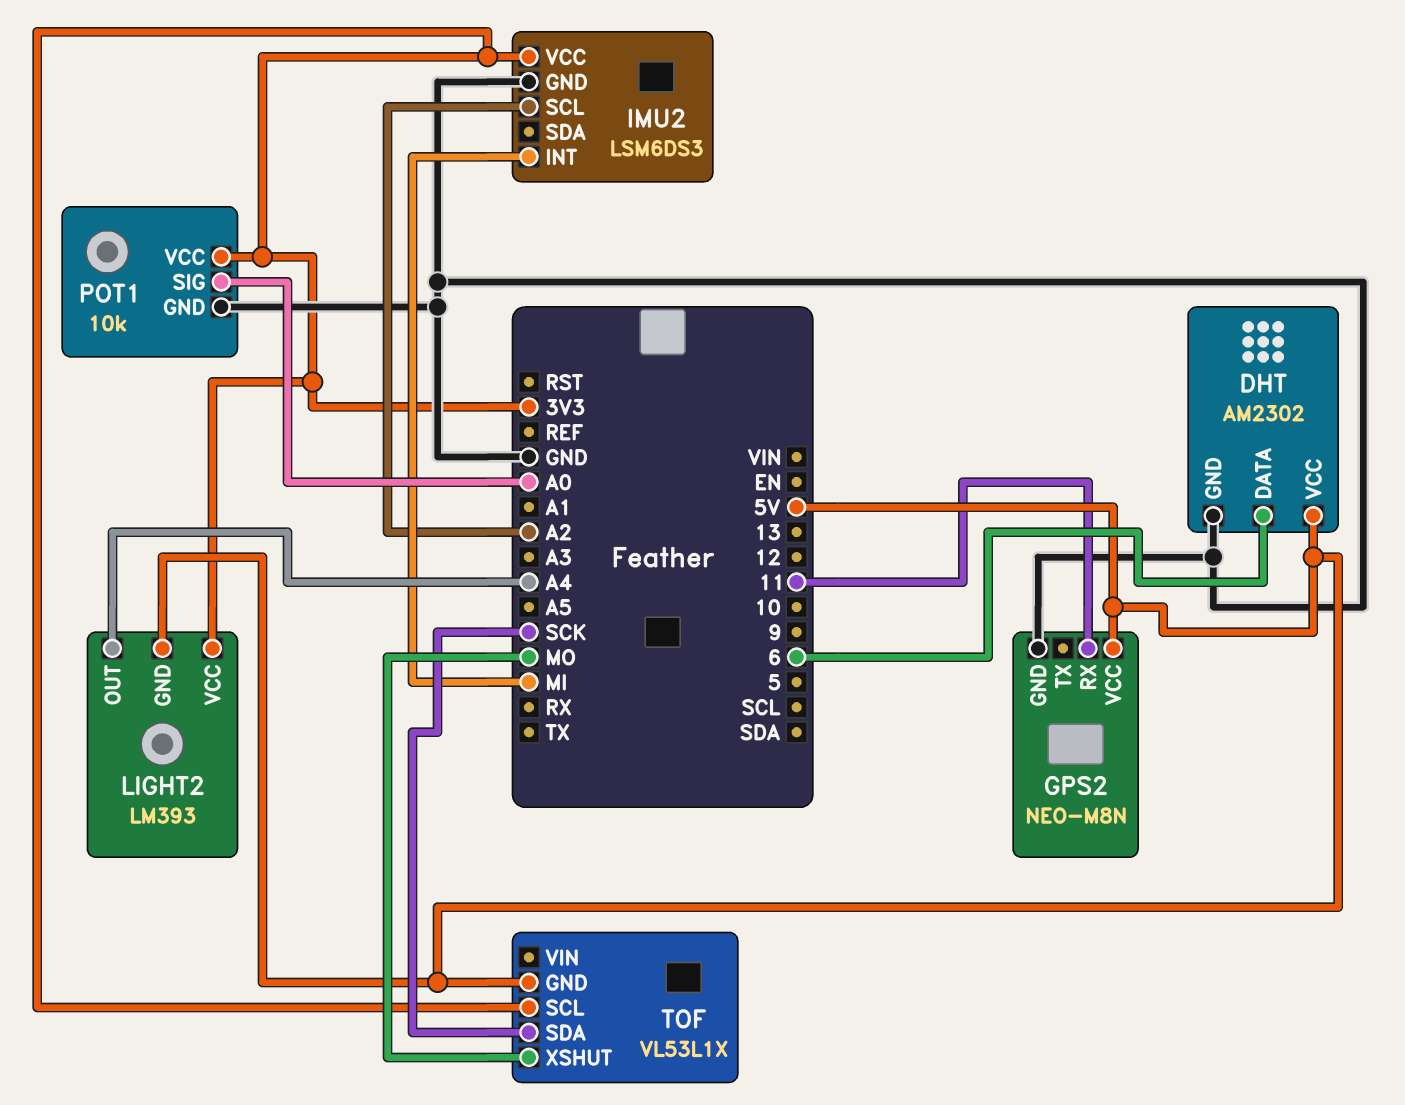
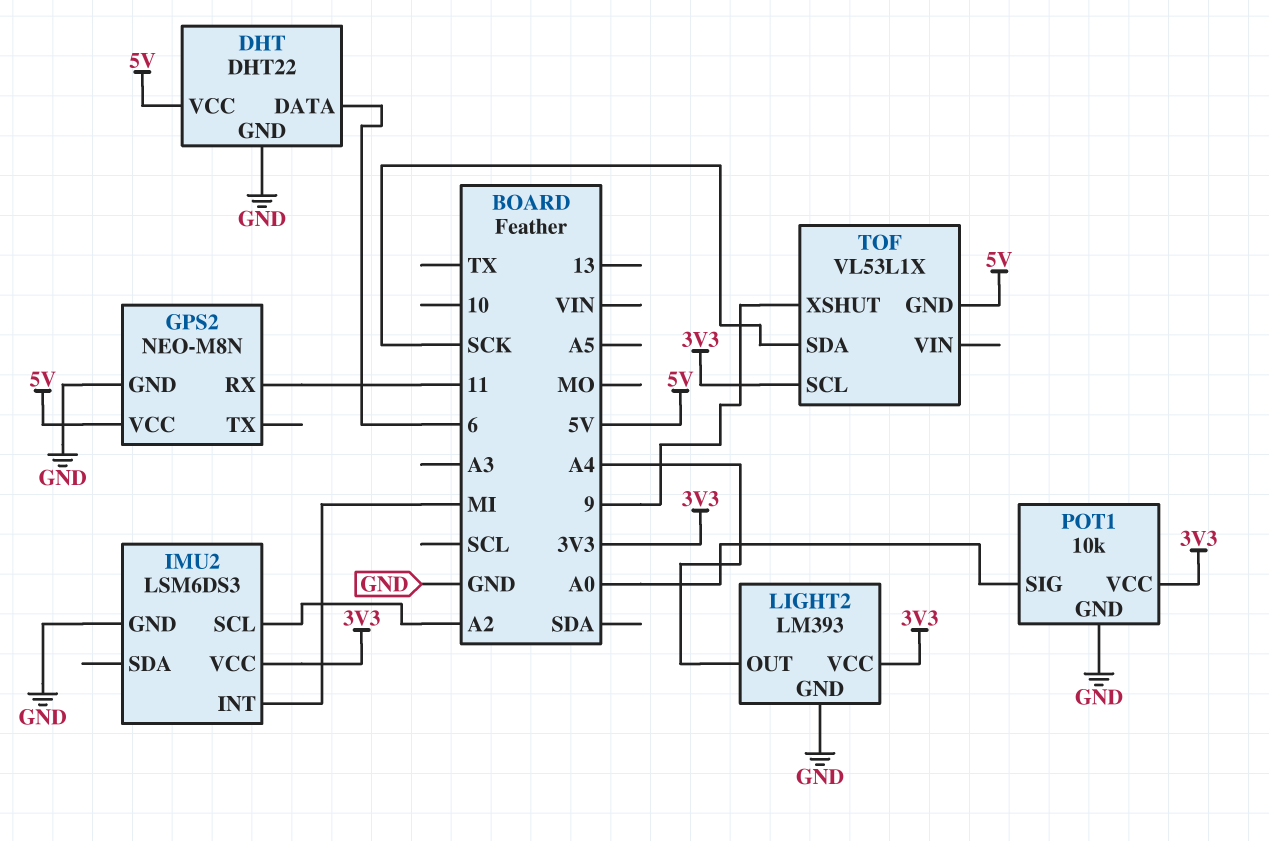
DHT: AM2302 -> DHT22
LIGHT2 pin GND: 5V -> GND
TOF pin XSHUT: MO -> 9

